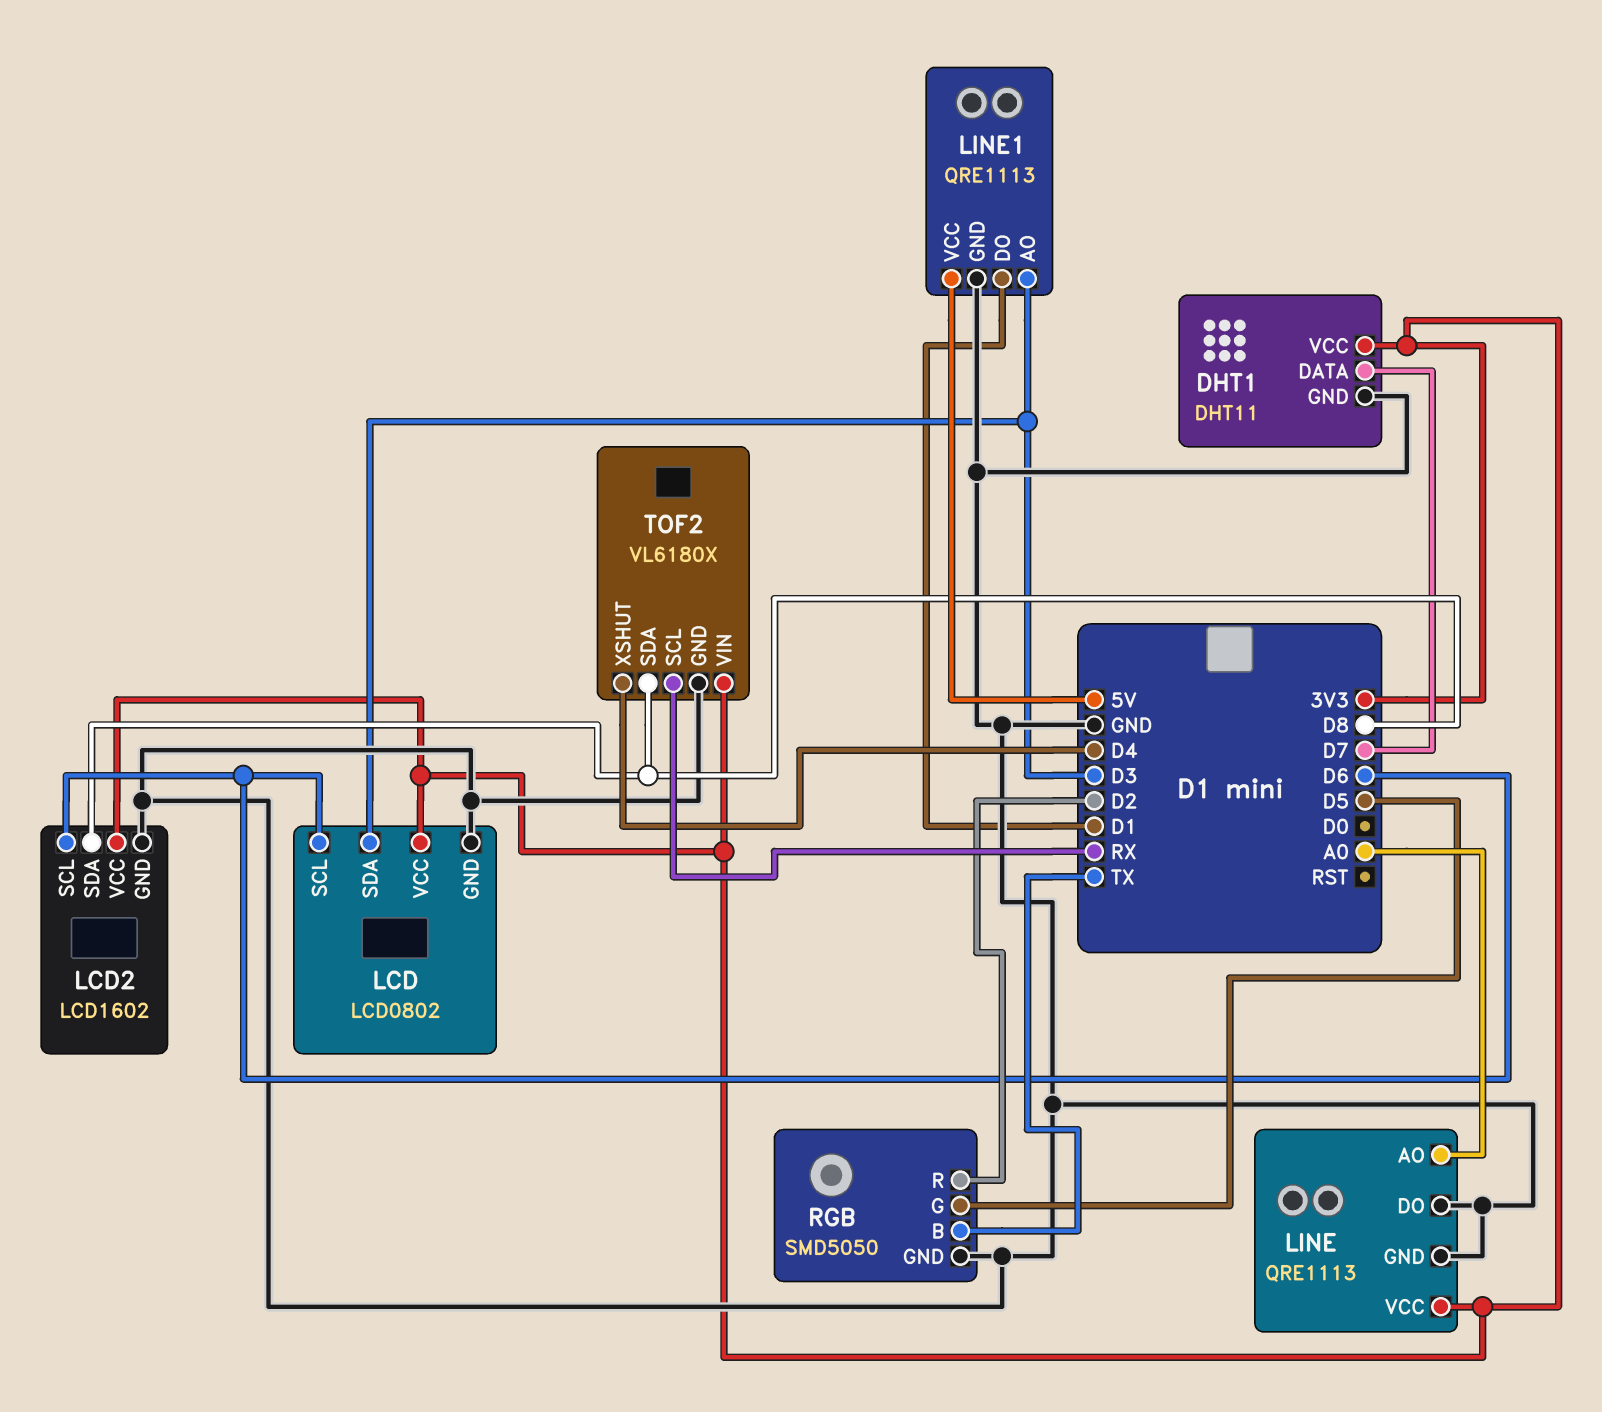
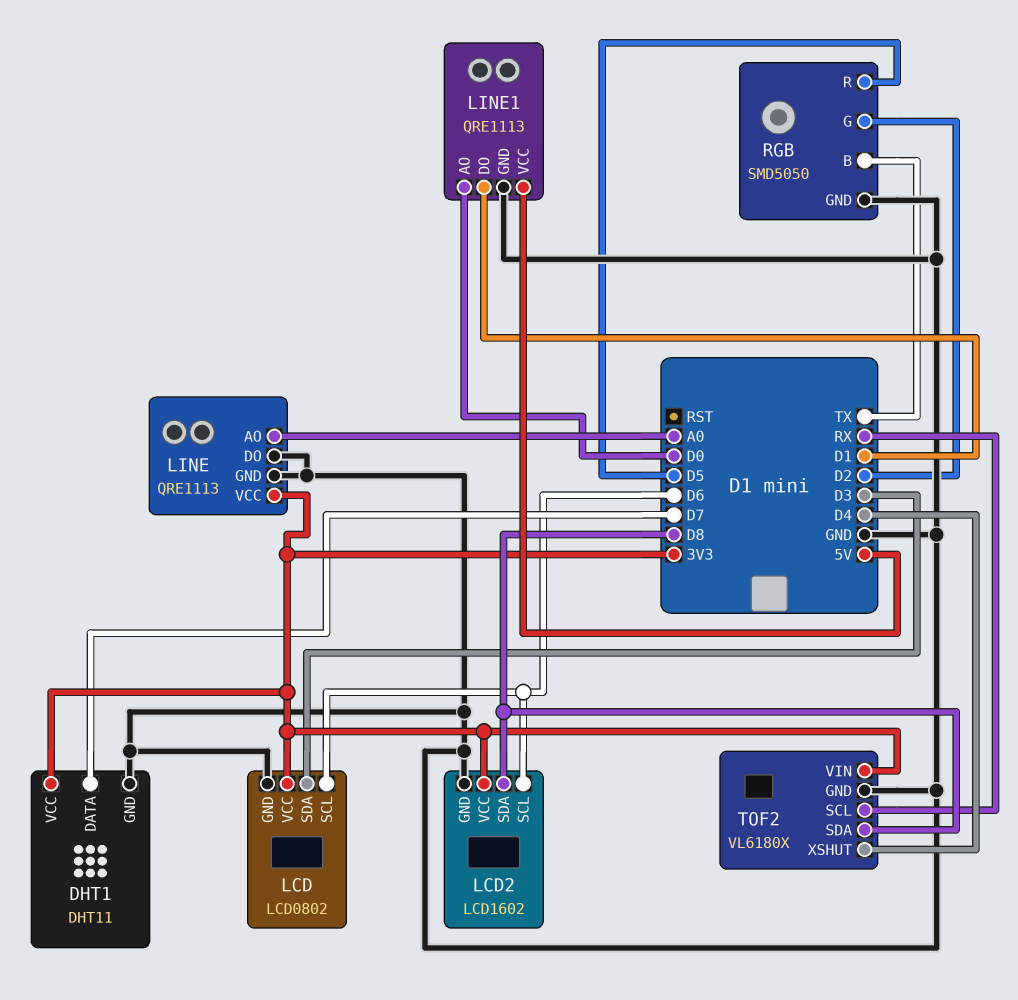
LINE1 pin AO: D3 -> D0
RGB pin G: D5 -> D2
RGB pin R: D2 -> D5

